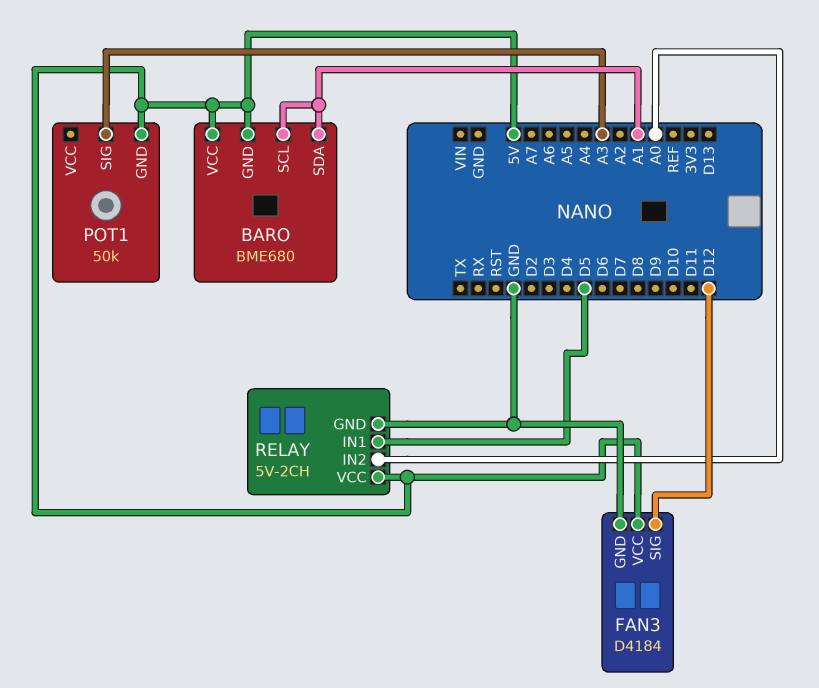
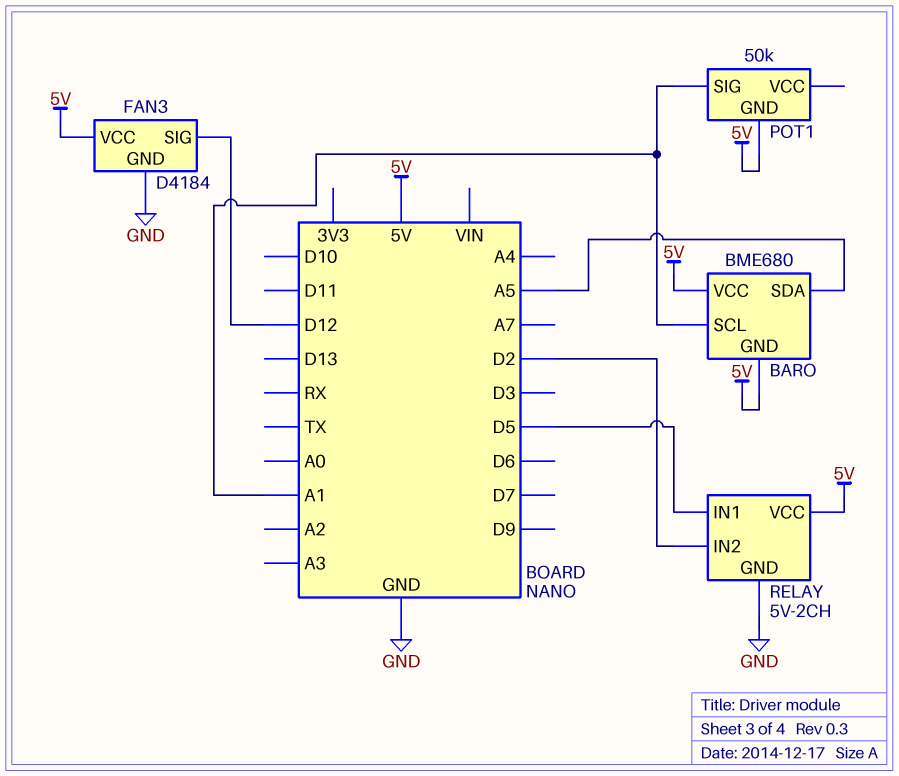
BARO pin SDA: A1 -> A5
POT1 pin SIG: A3 -> A1
RELAY pin IN2: A0 -> D2

